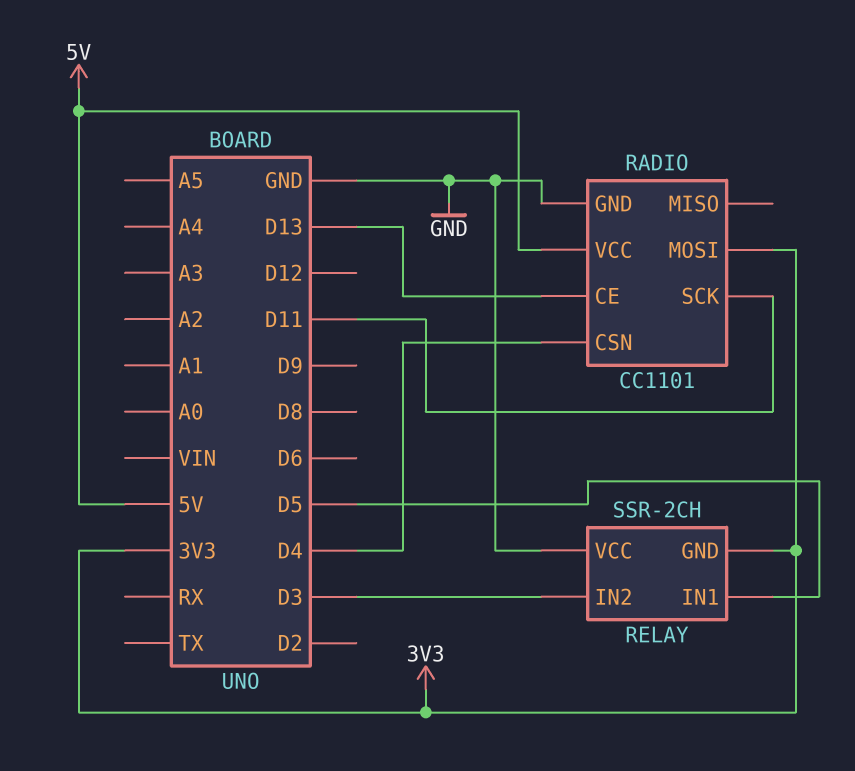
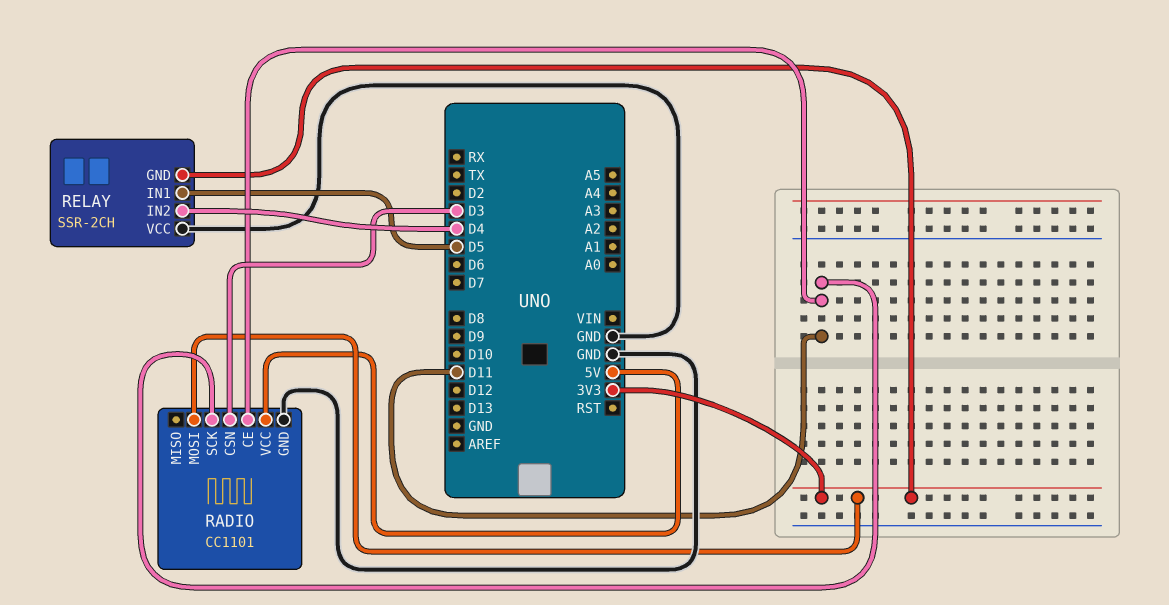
RADIO pin CE: D13 -> D11
RADIO pin CSN: D4 -> D3
RELAY pin IN2: D3 -> D4

